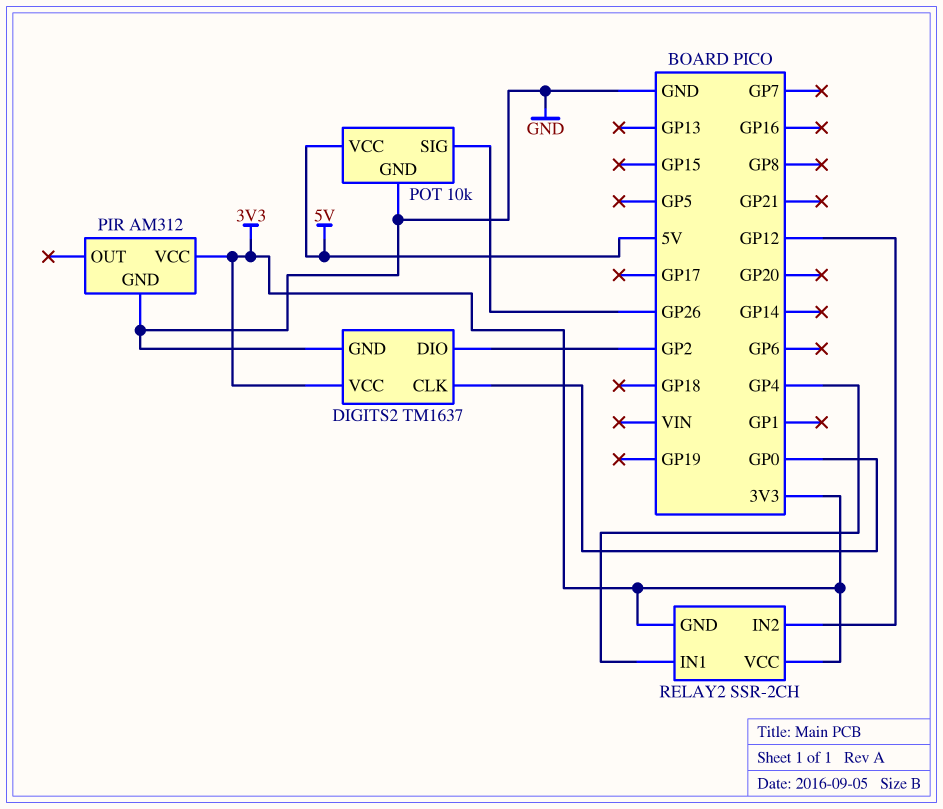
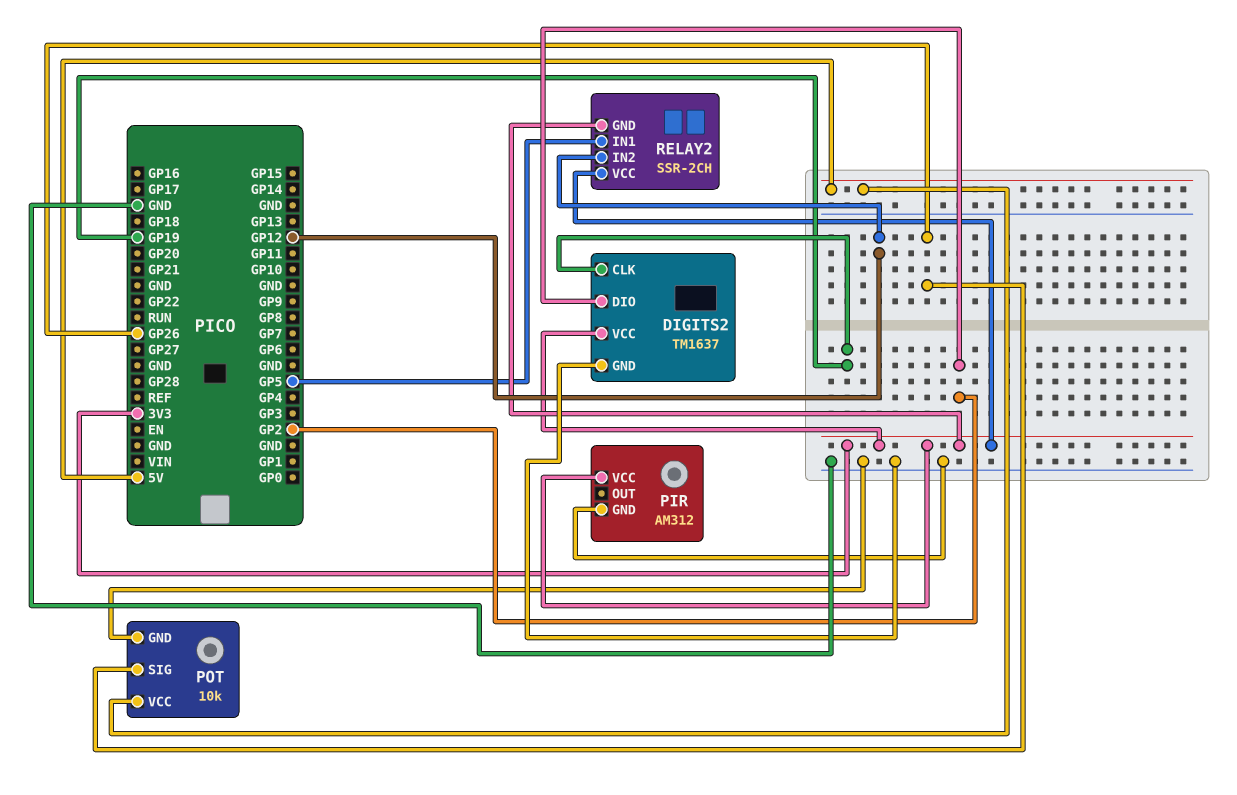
DIGITS2 pin CLK: GP0 -> GP19
RELAY2 pin IN1: GP4 -> GP5

